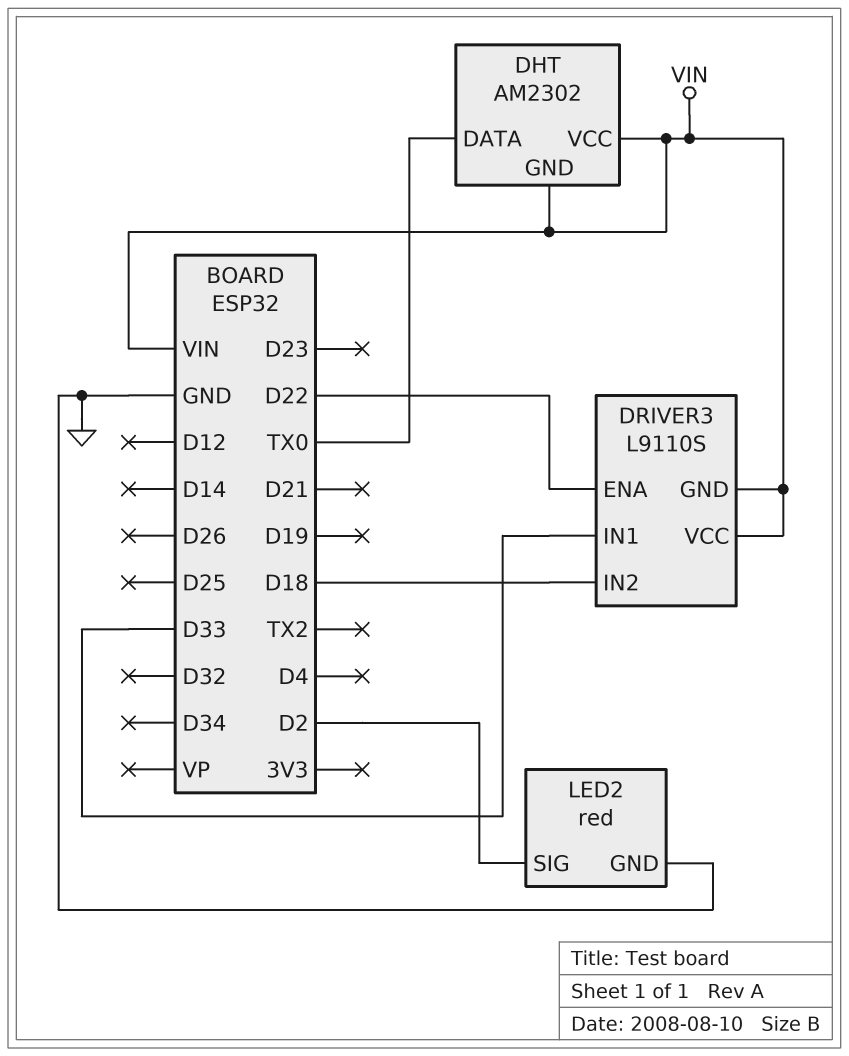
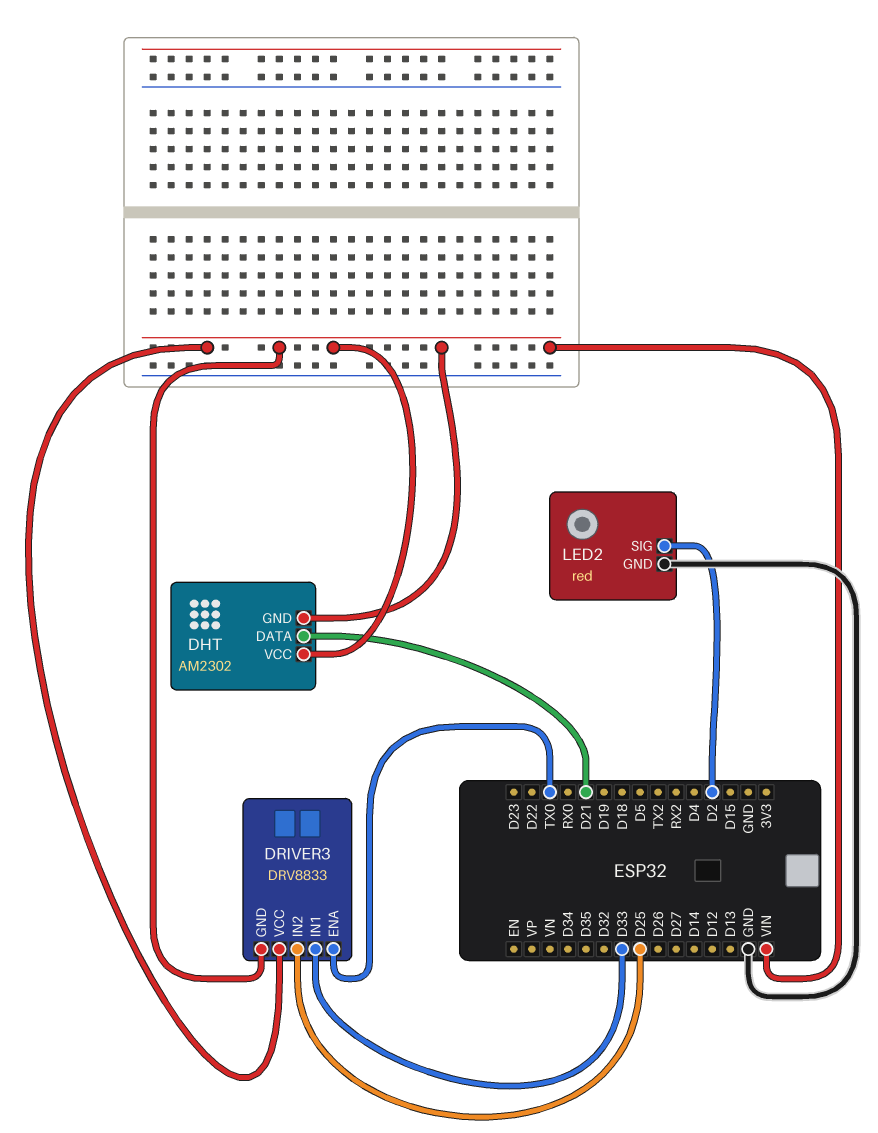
DHT pin DATA: TX0 -> D21
DRIVER3: L9110S -> DRV8833
DRIVER3 pin ENA: D22 -> TX0
DRIVER3 pin IN2: D18 -> D25

